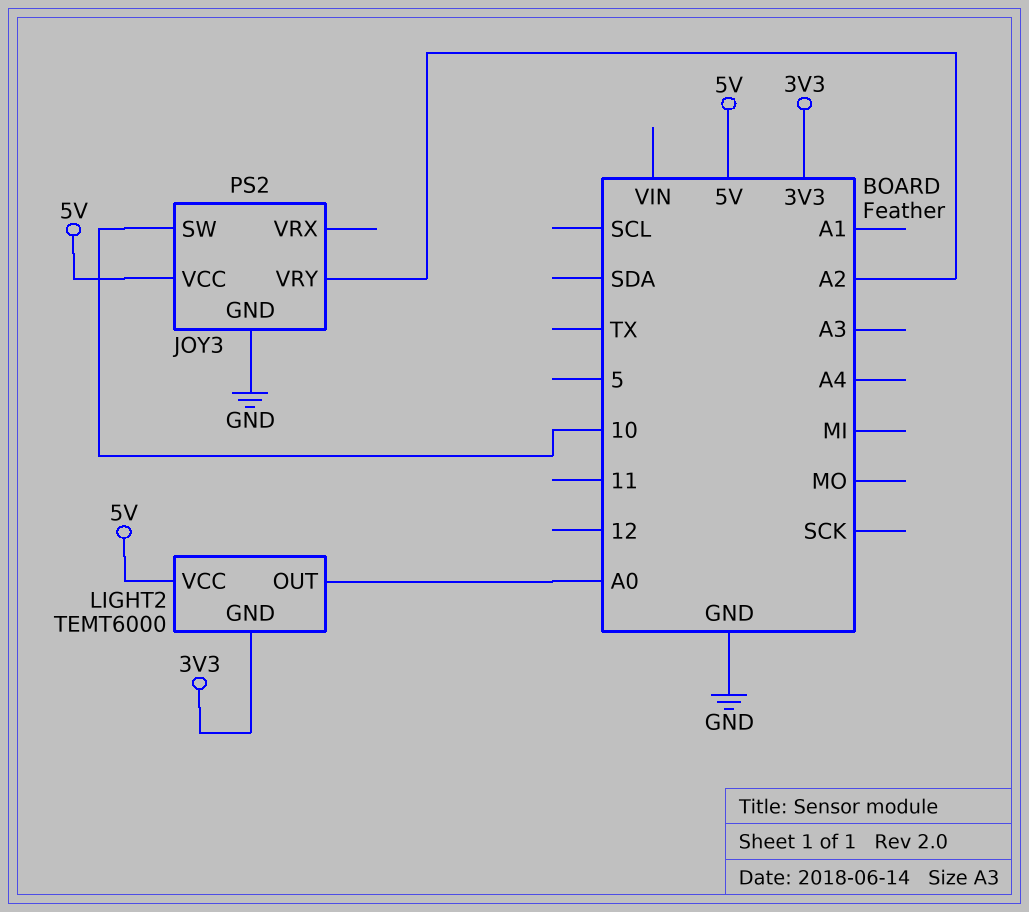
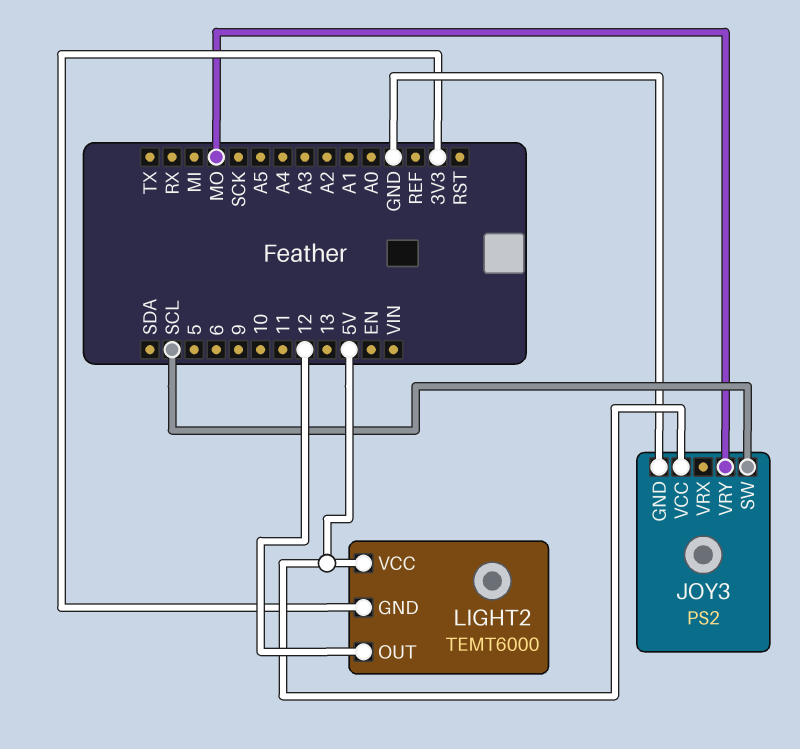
JOY3 pin SW: 10 -> SCL
JOY3 pin VRY: A2 -> MO
LIGHT2 pin OUT: A0 -> 12

